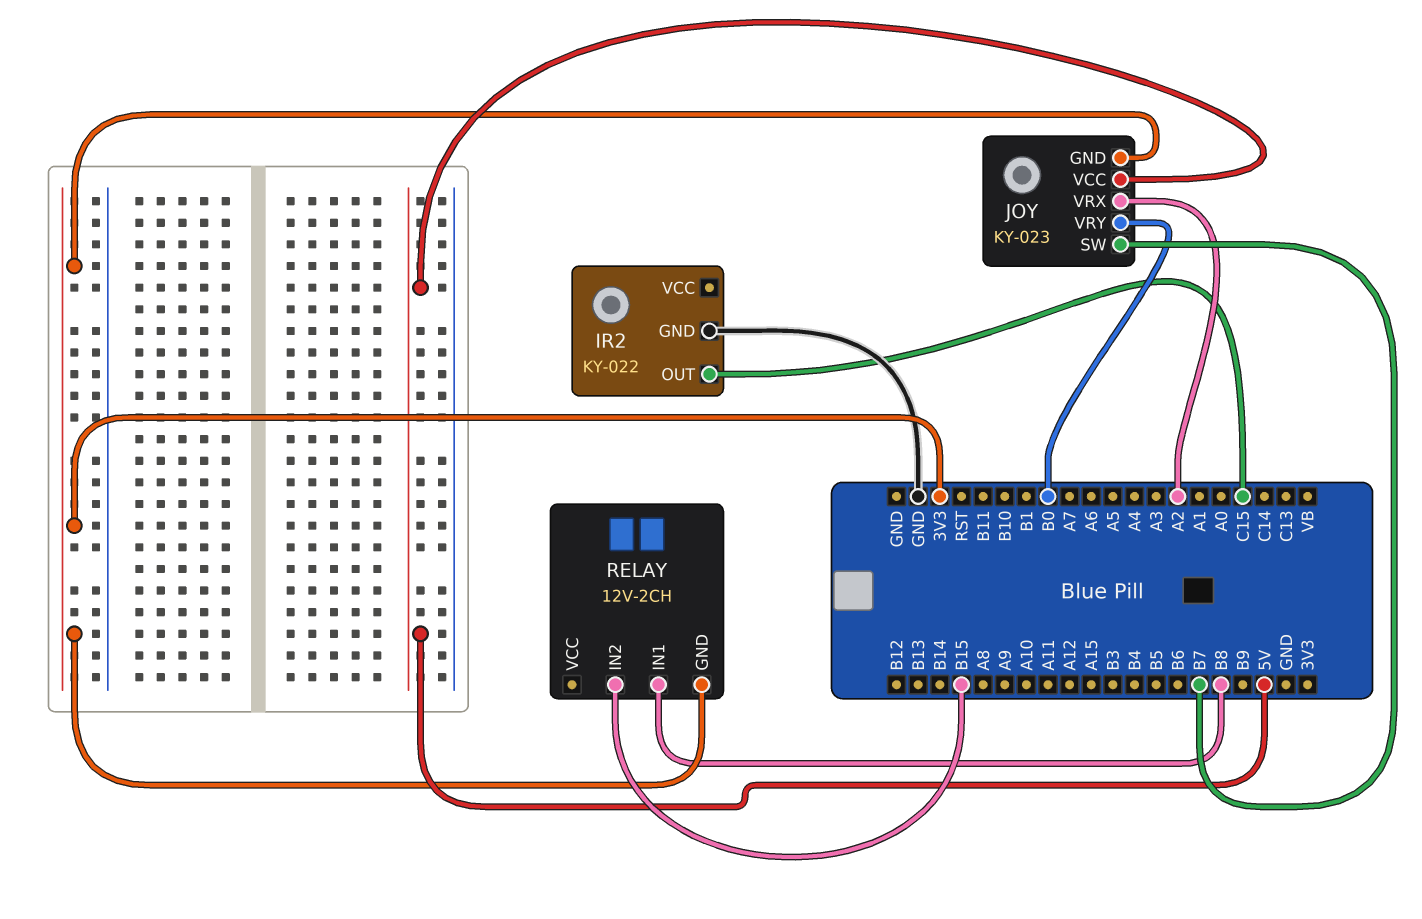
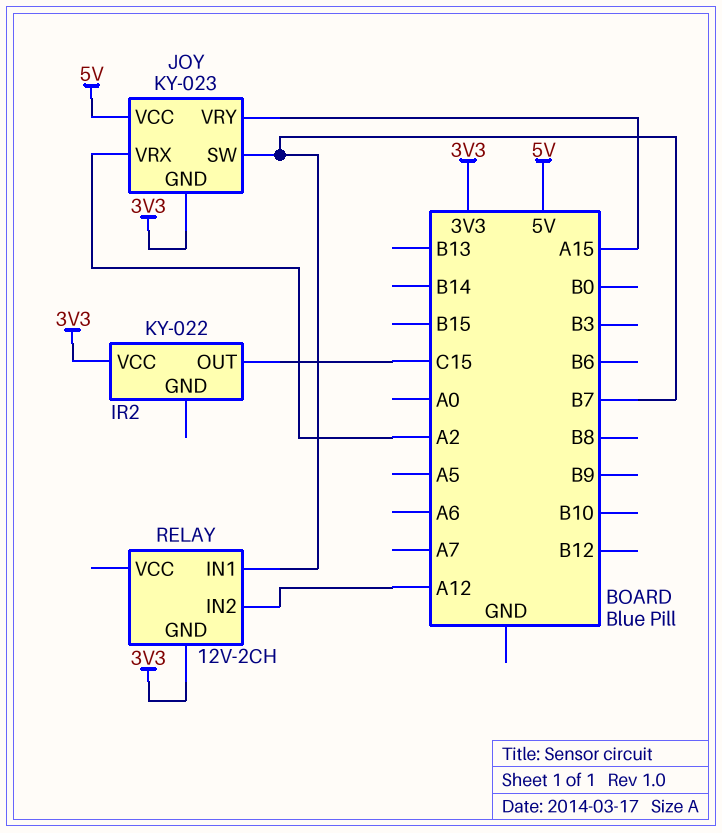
IR2 pin GND: GND -> none
IR2 pin VCC: none -> 3V3
JOY pin VRY: B0 -> A15
RELAY pin IN1: B8 -> B7
RELAY pin IN2: B15 -> A12

